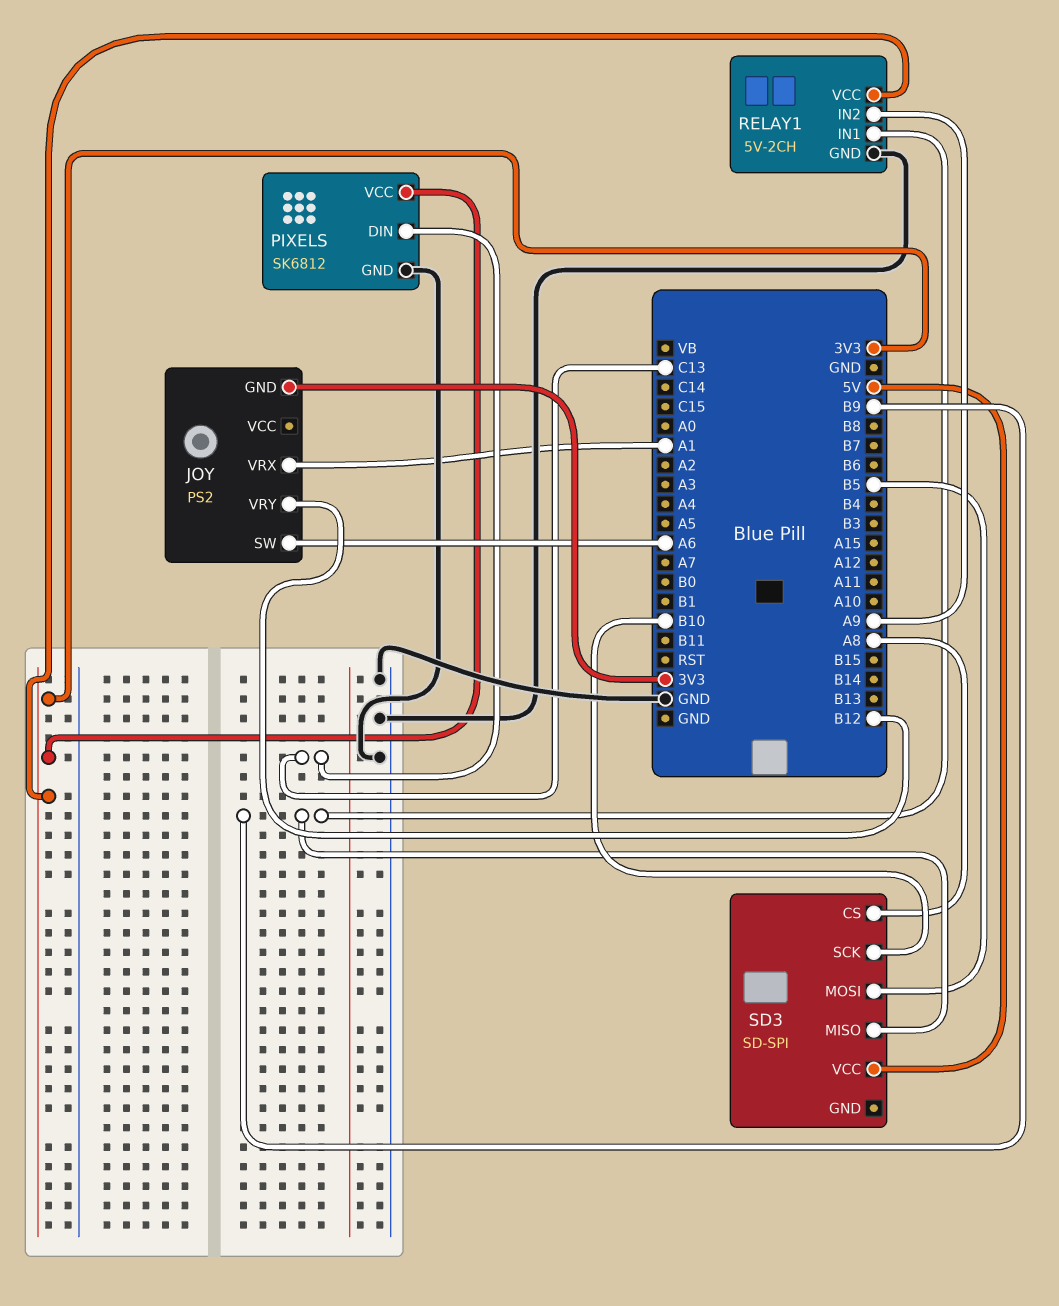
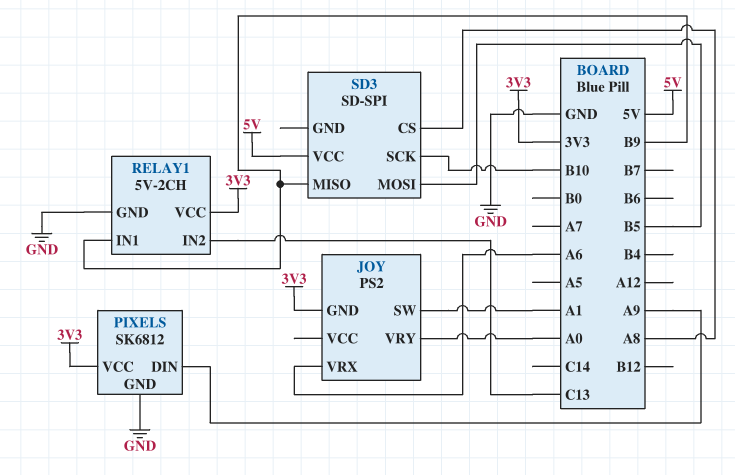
JOY pin SW: A6 -> A1
JOY pin VRX: A1 -> A6
JOY pin VRY: B12 -> A0
PIXELS pin DIN: C13 -> A9
RELAY1 pin IN2: A9 -> C13

